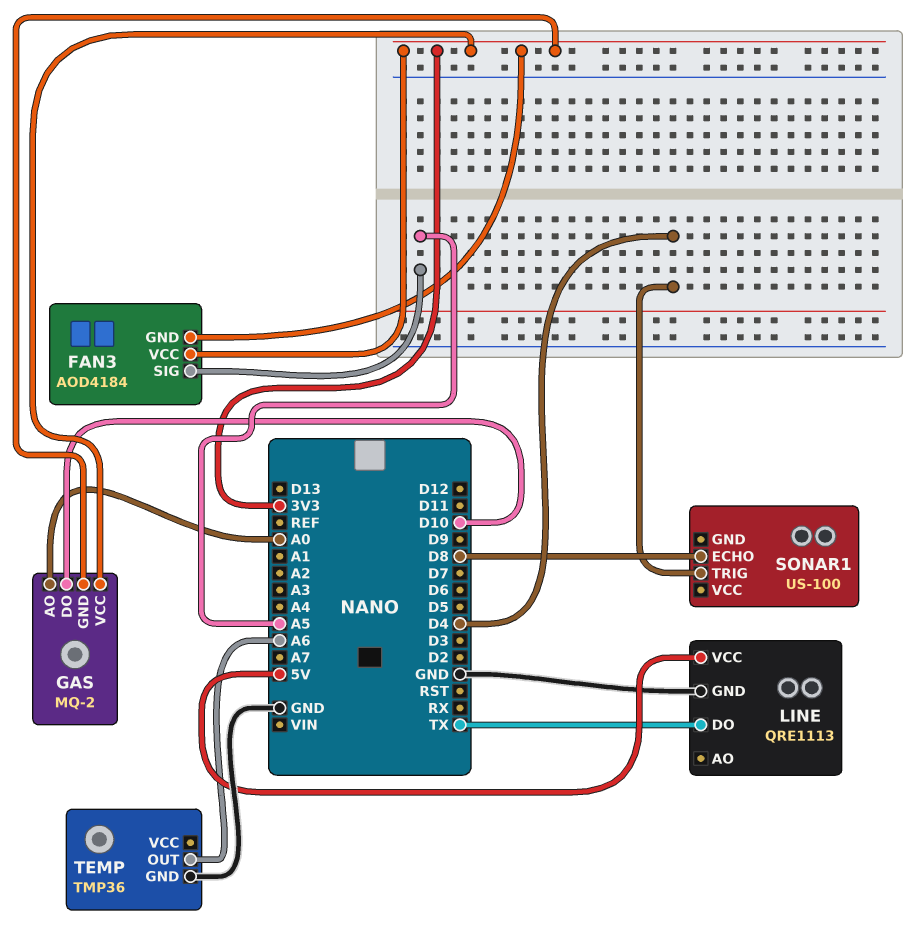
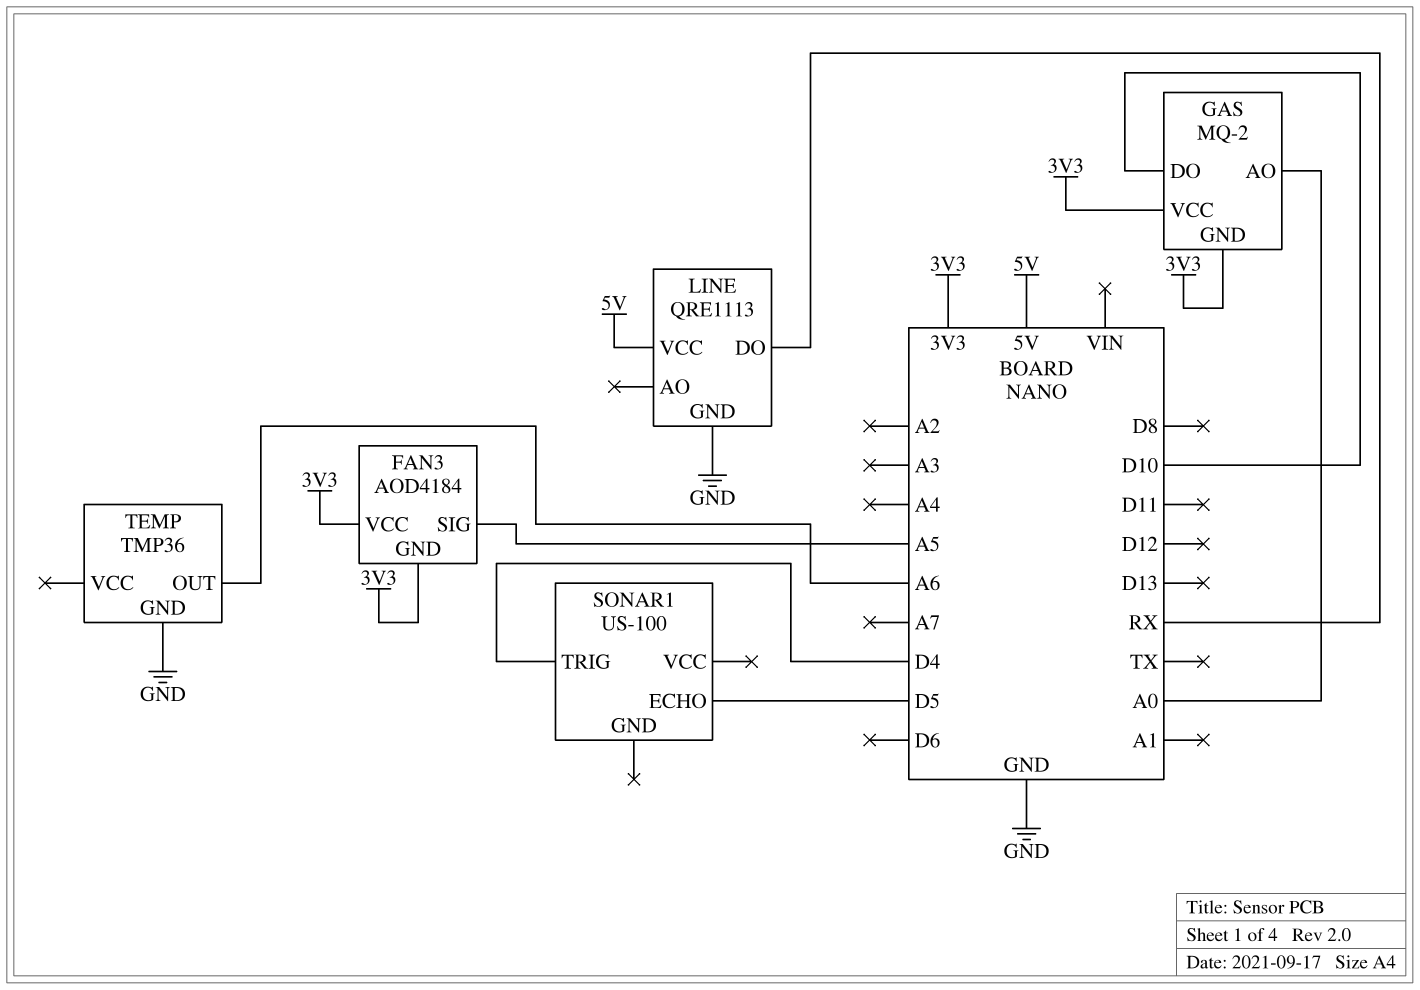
LINE pin DO: TX -> RX
SONAR1 pin ECHO: D8 -> D5

